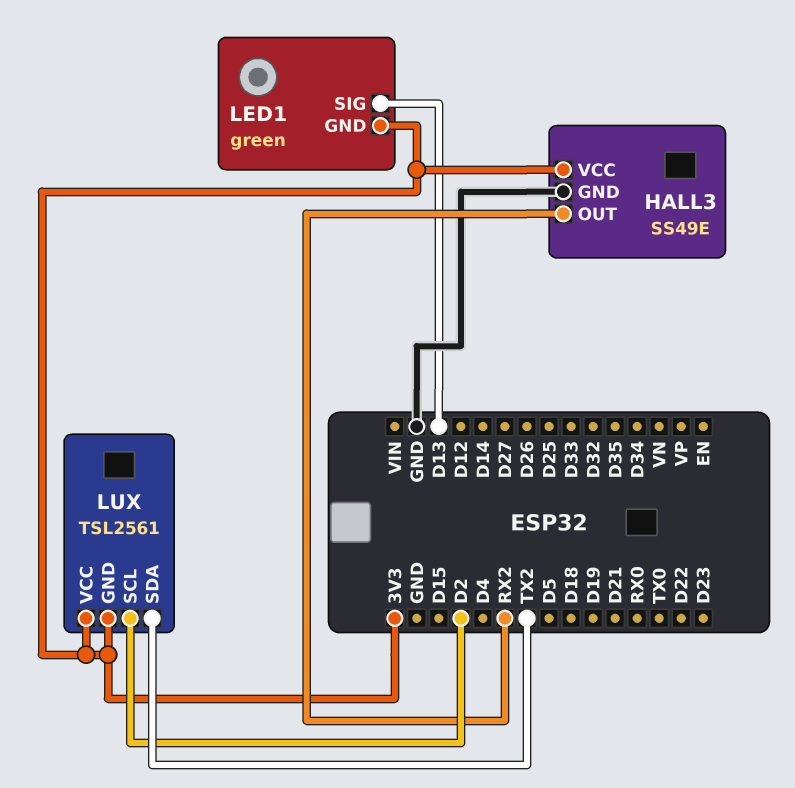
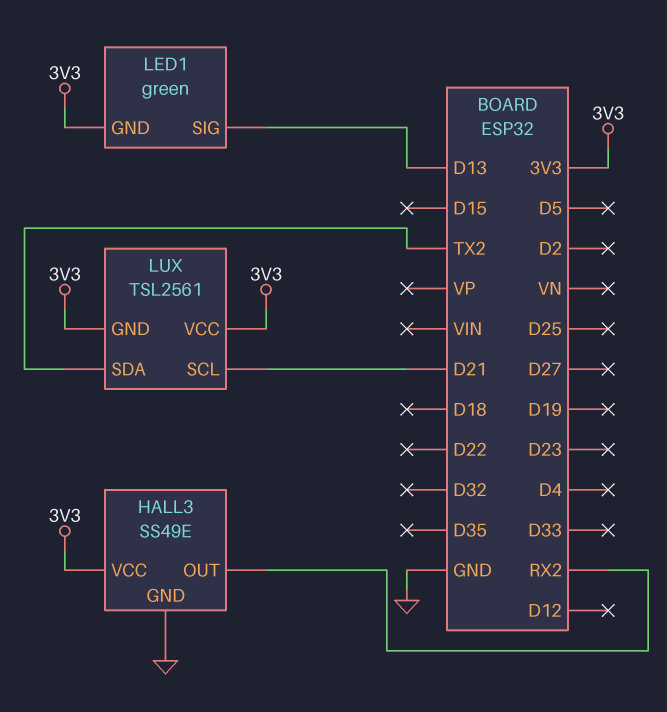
LUX pin SCL: D2 -> D21

